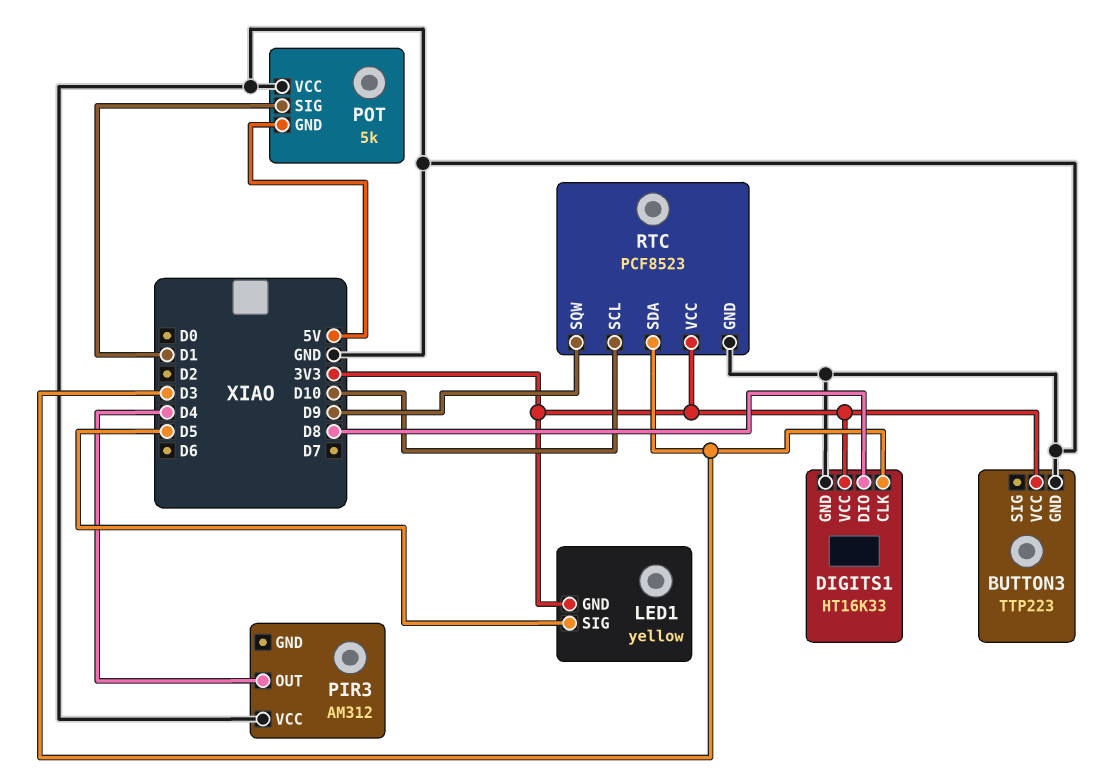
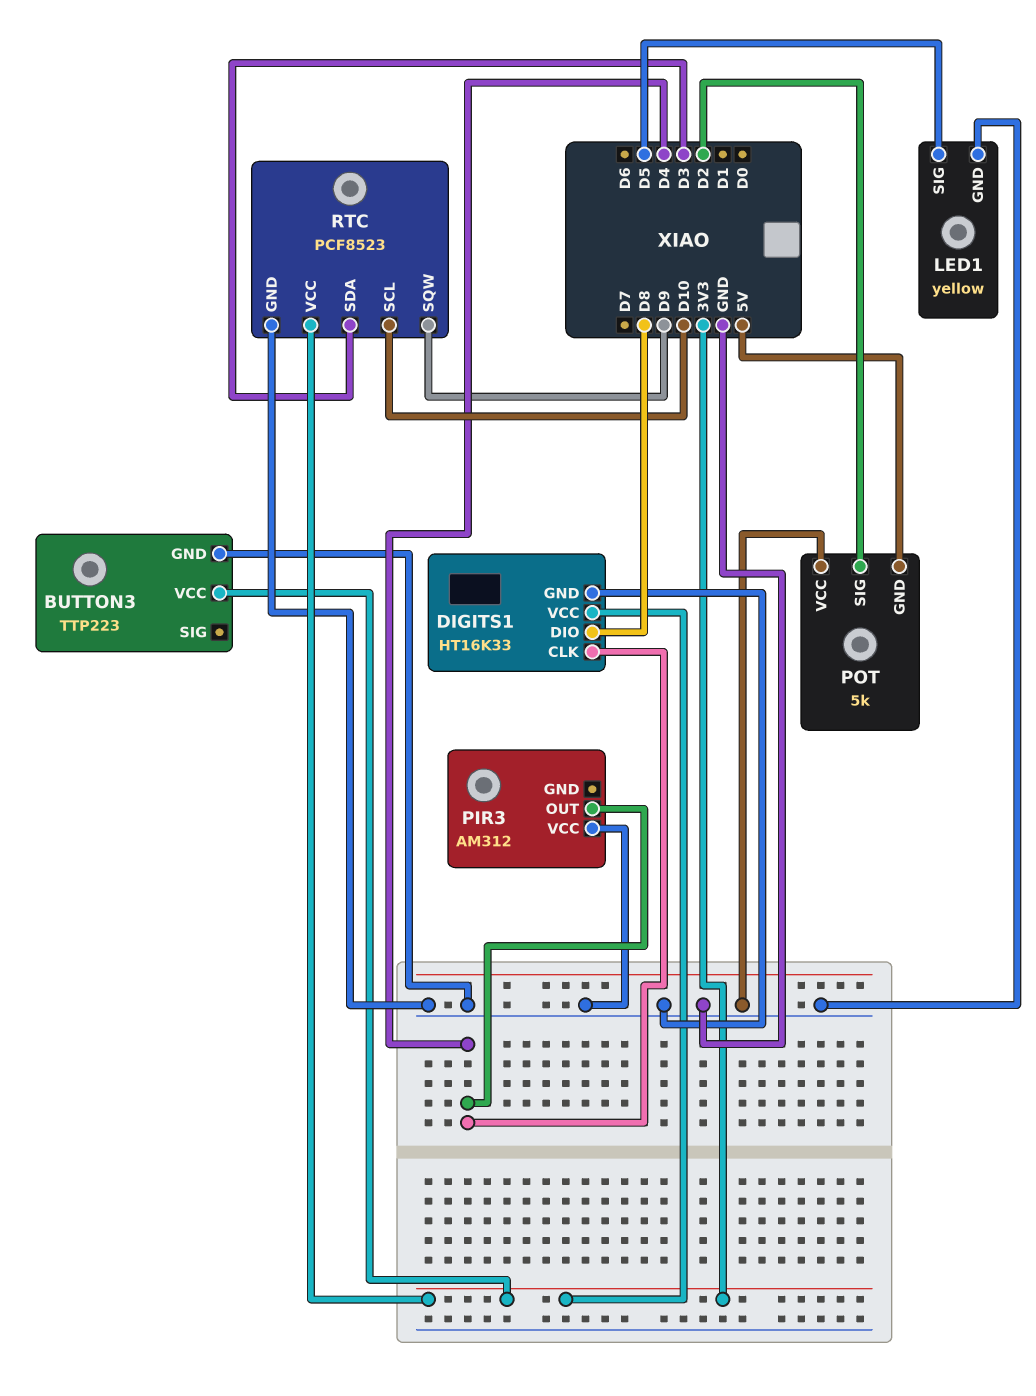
DIGITS1 pin CLK: D3 -> D4
LED1 pin GND: 3V3 -> GND
POT pin SIG: D1 -> D2

